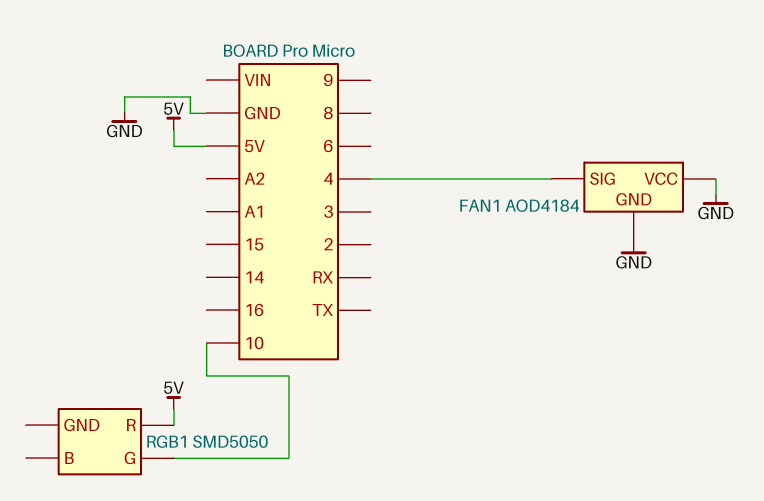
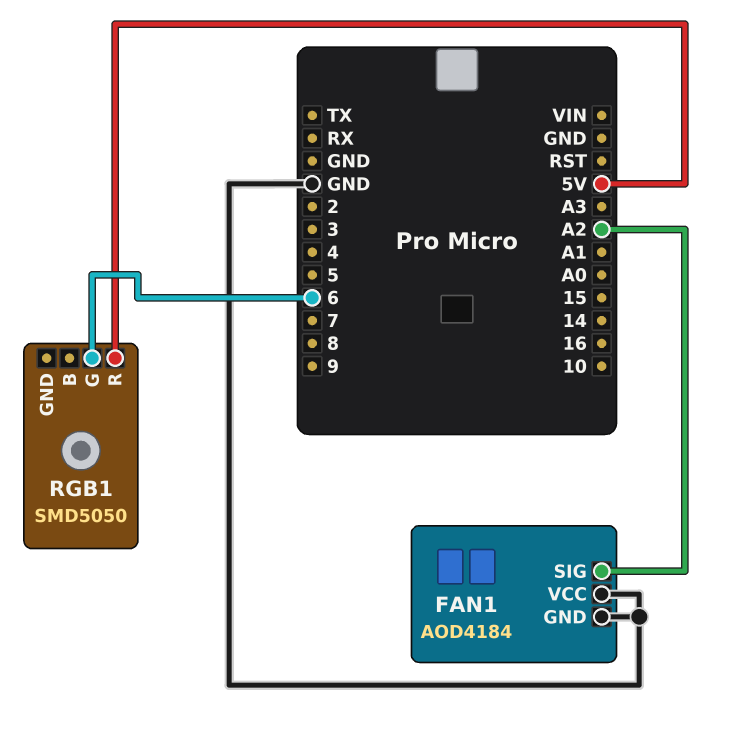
FAN1 pin SIG: 4 -> A2
RGB1 pin G: 10 -> 6

